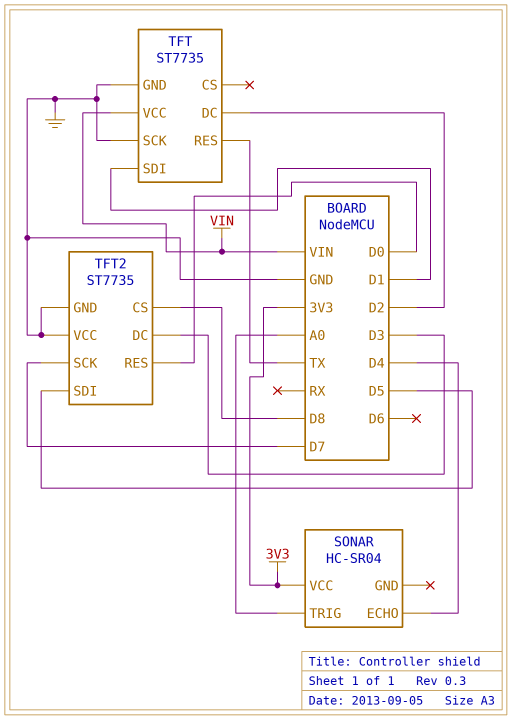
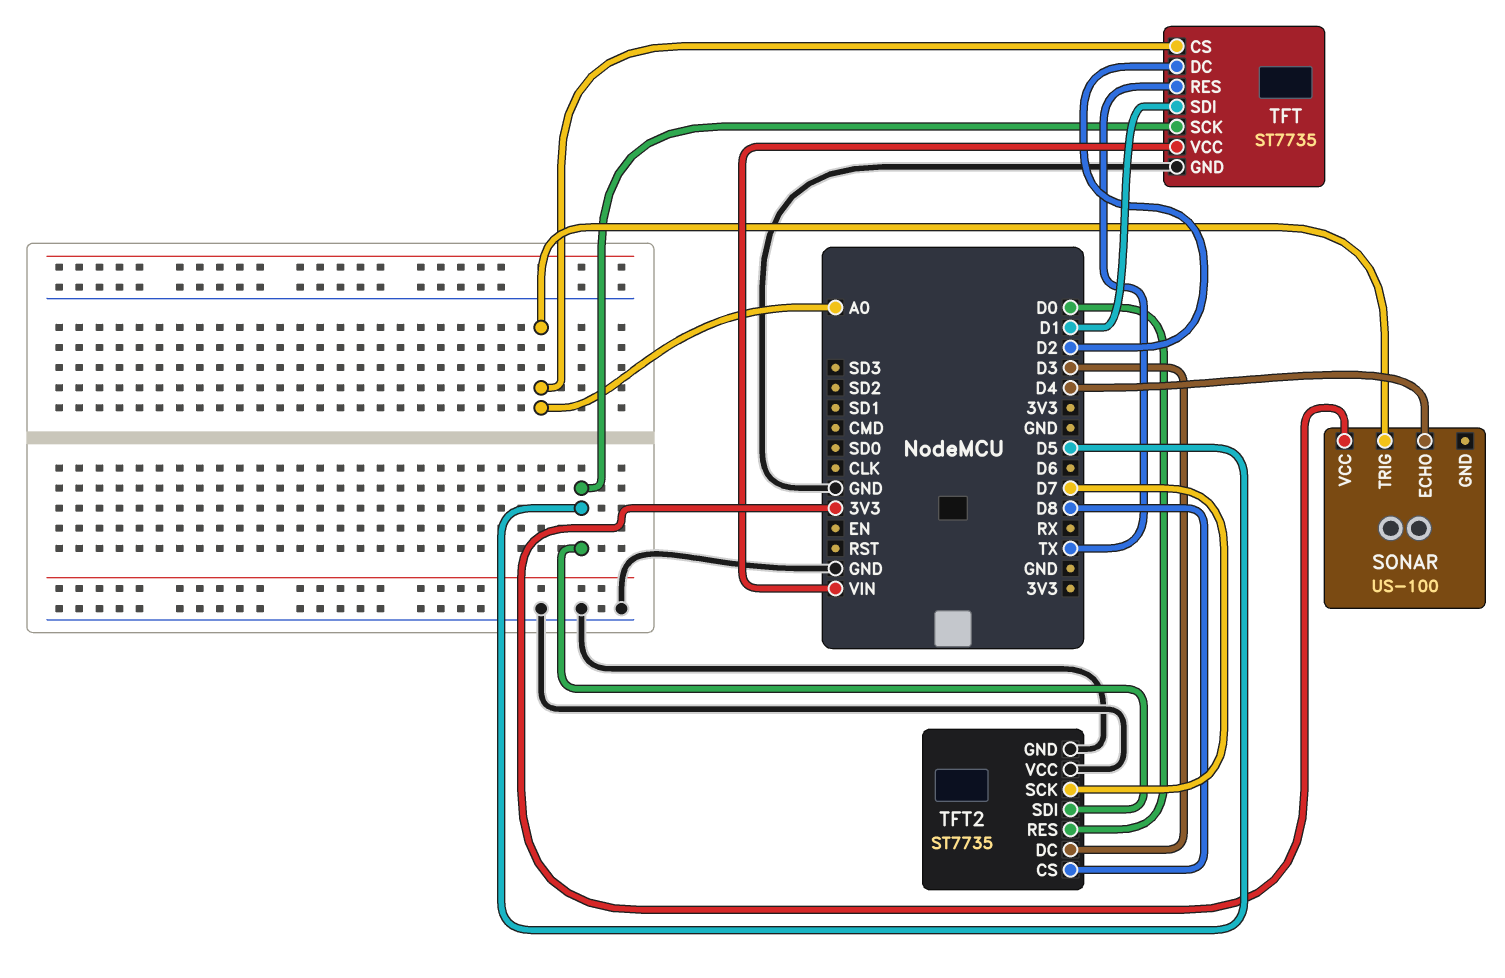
SONAR: HC-SR04 -> US-100
TFT pin CS: none -> A0
TFT pin SCK: GND -> D5

